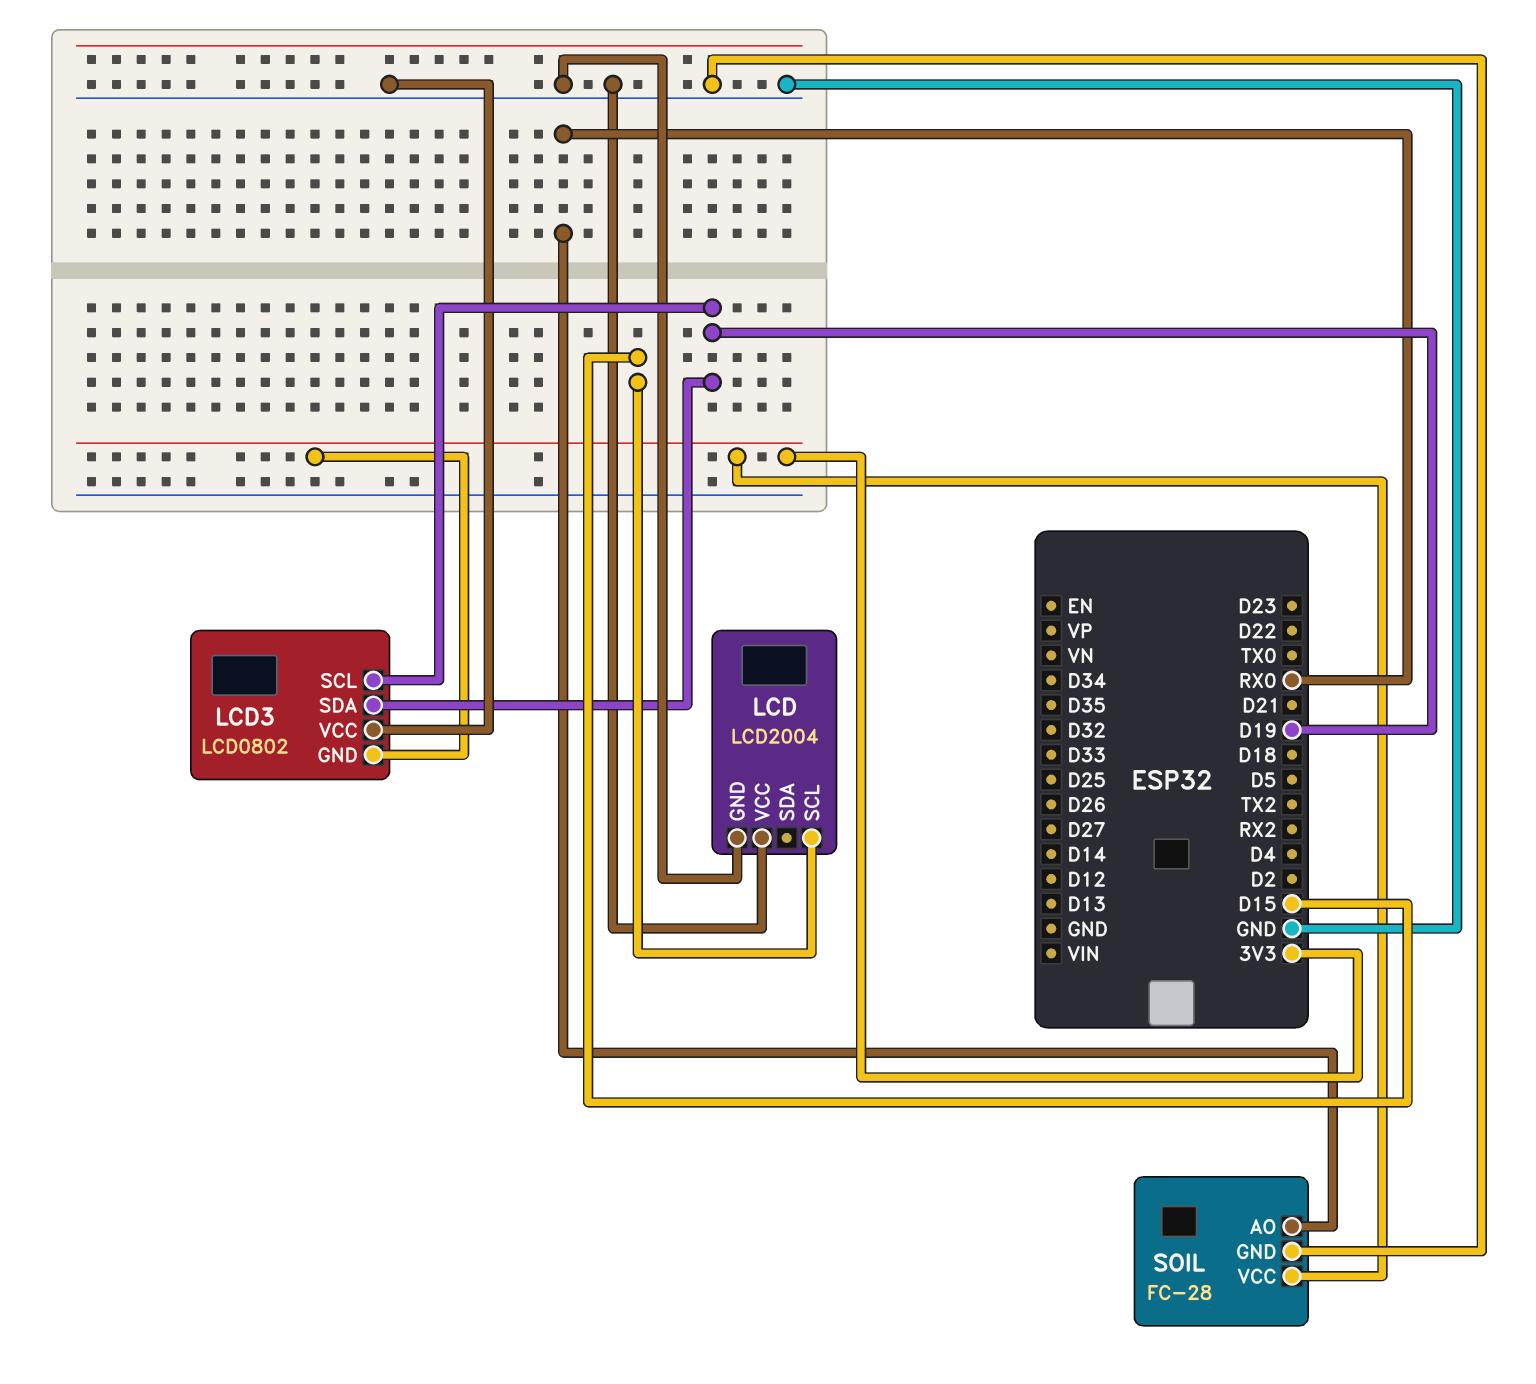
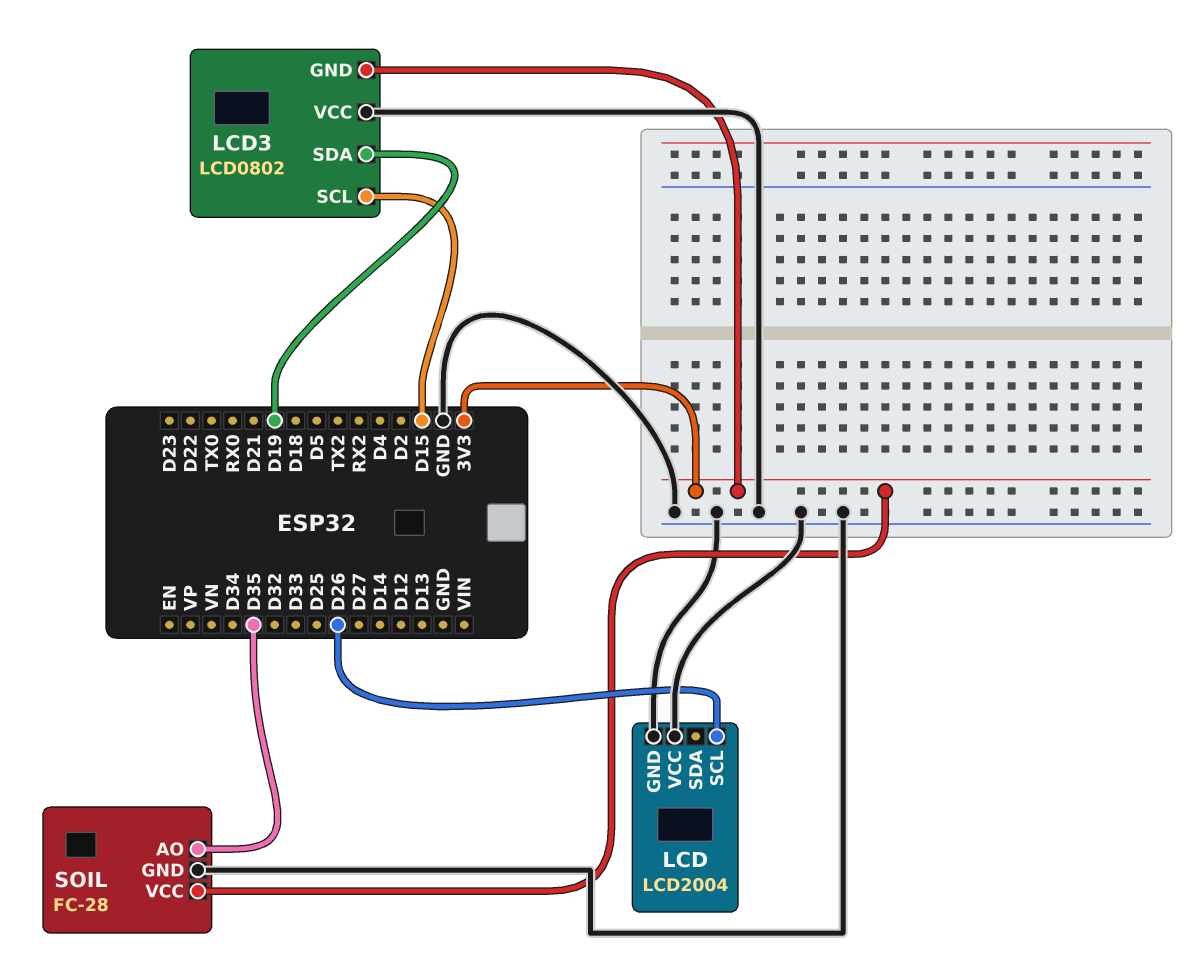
LCD pin SCL: D15 -> D26
LCD3 pin SCL: D19 -> D15
SOIL pin AO: RX0 -> D35

